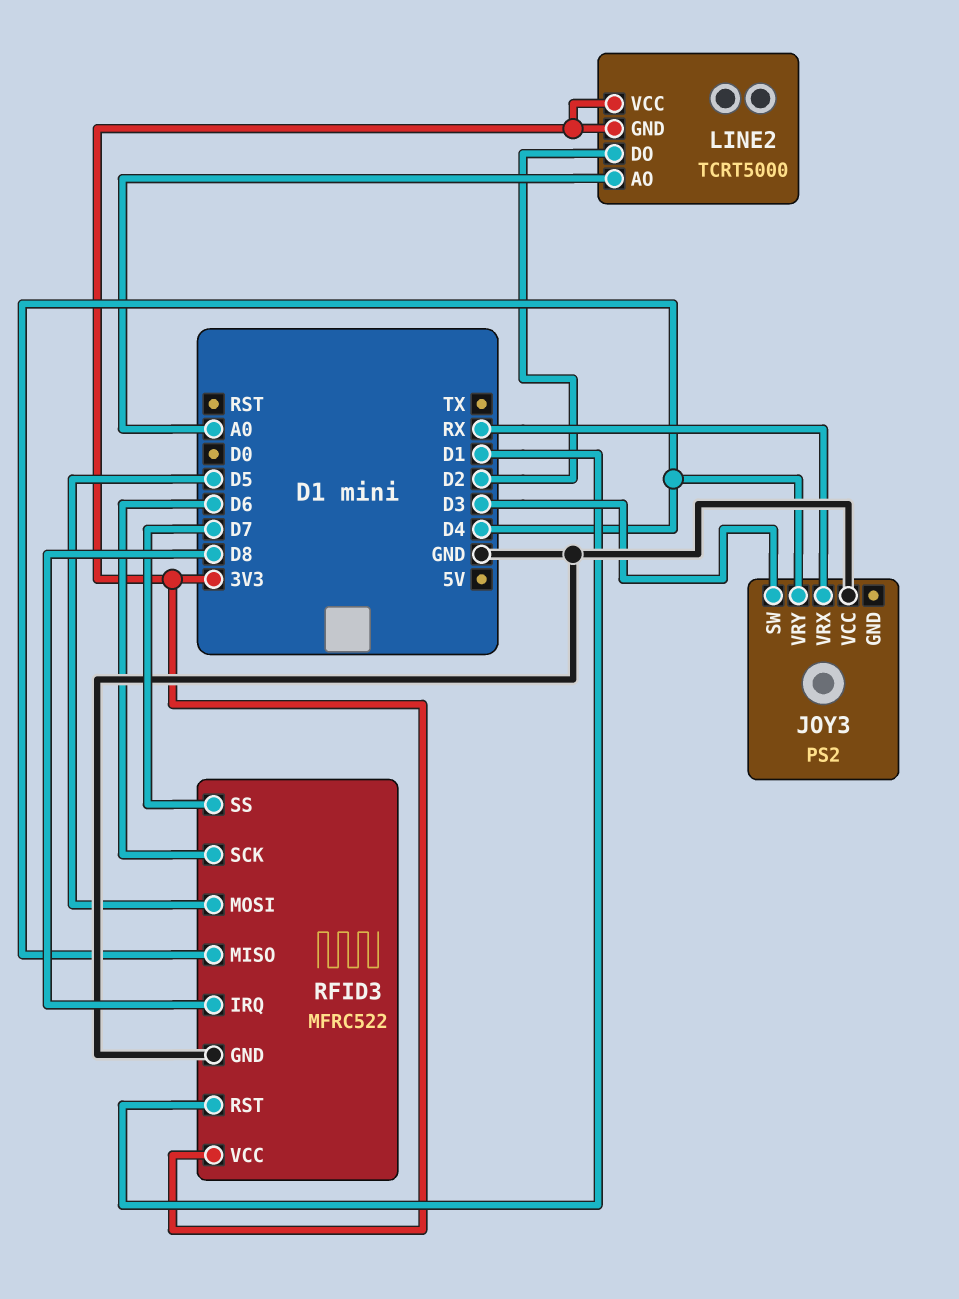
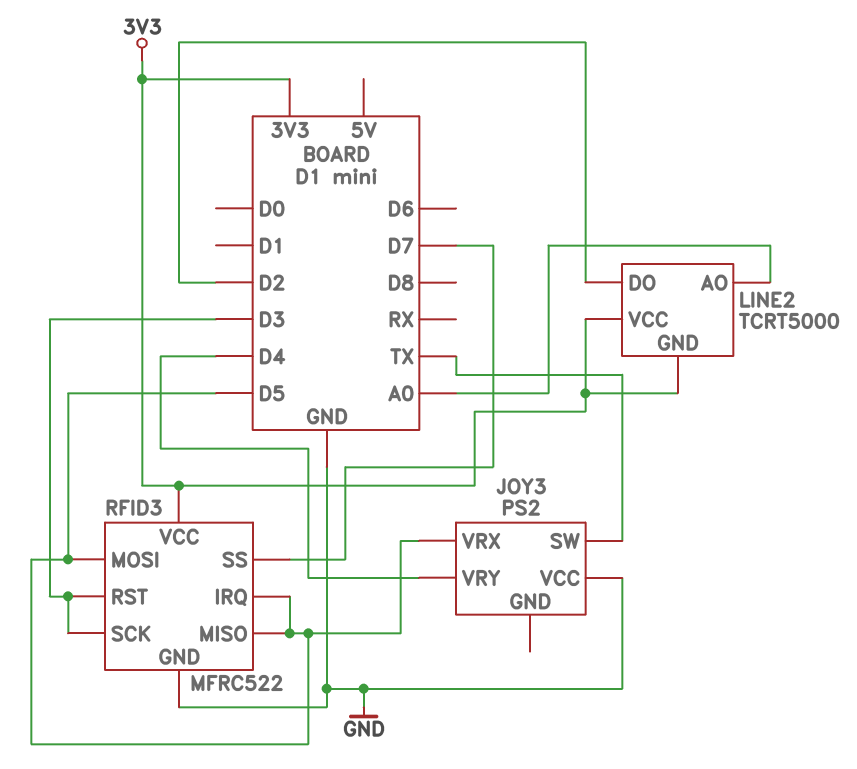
JOY3 pin SW: D3 -> TX
JOY3 pin VRX: RX -> D5
RFID3 pin IRQ: D8 -> D5
RFID3 pin MISO: D4 -> D5
RFID3 pin RST: D1 -> D3
RFID3 pin SCK: D6 -> D3

